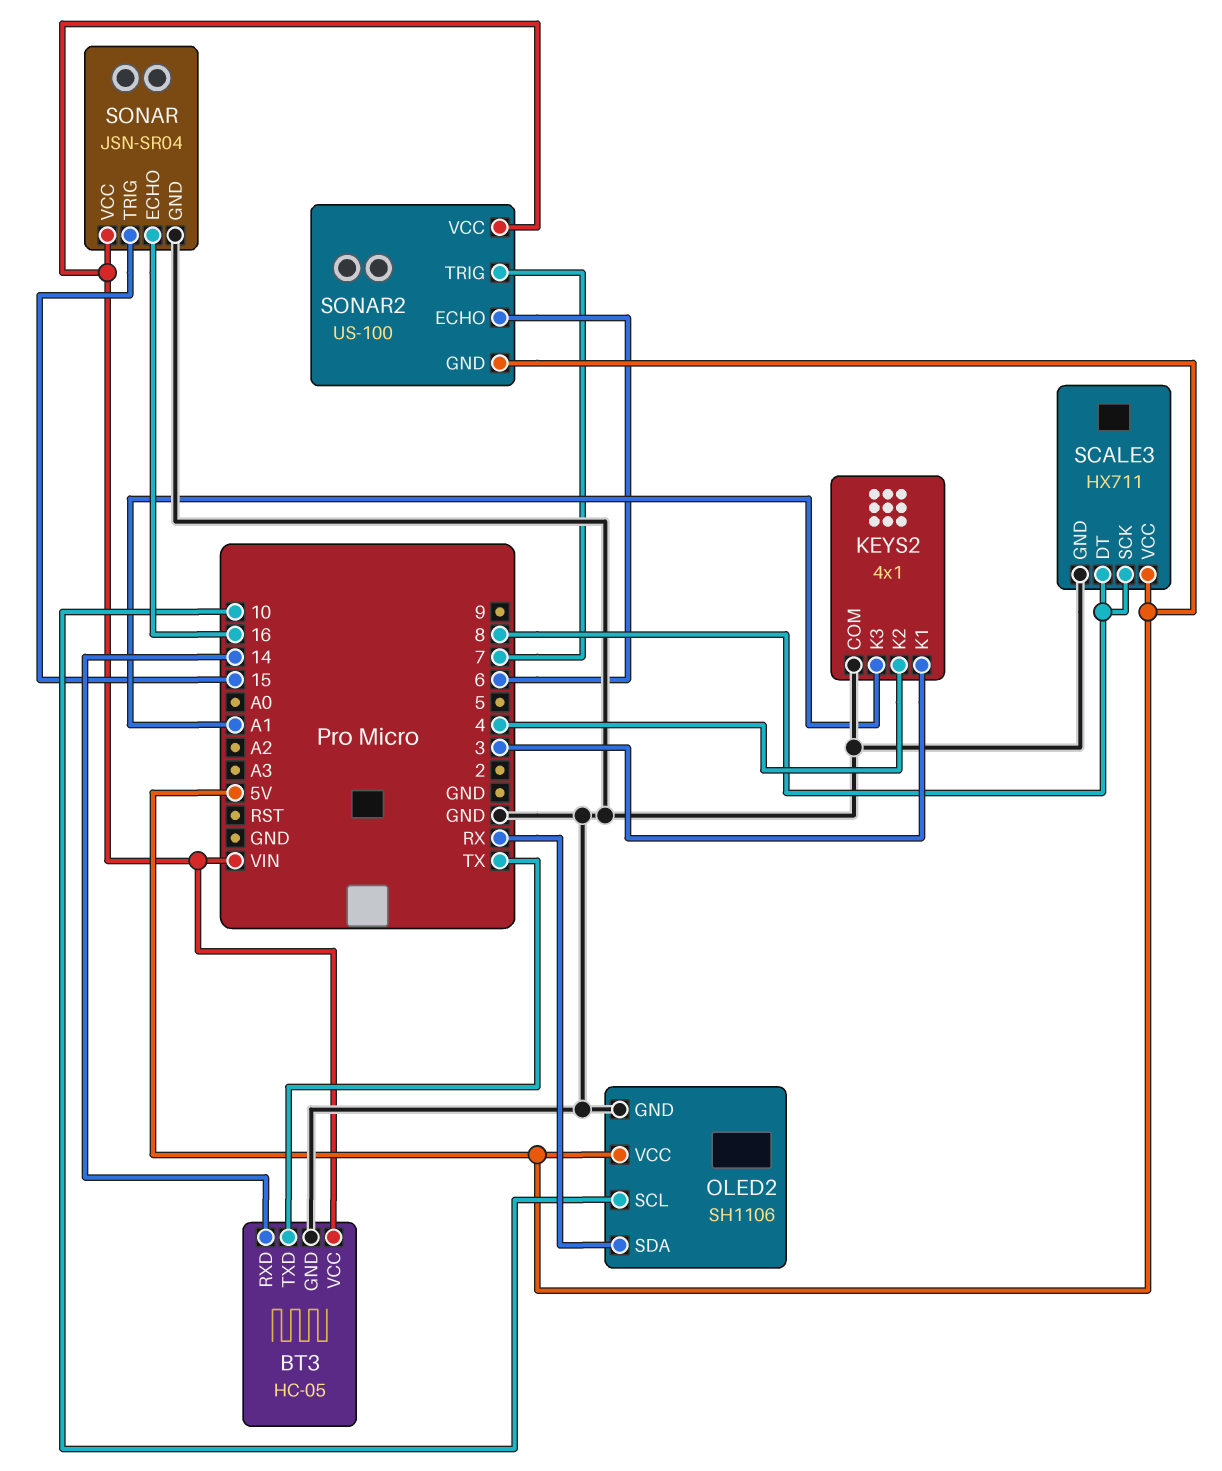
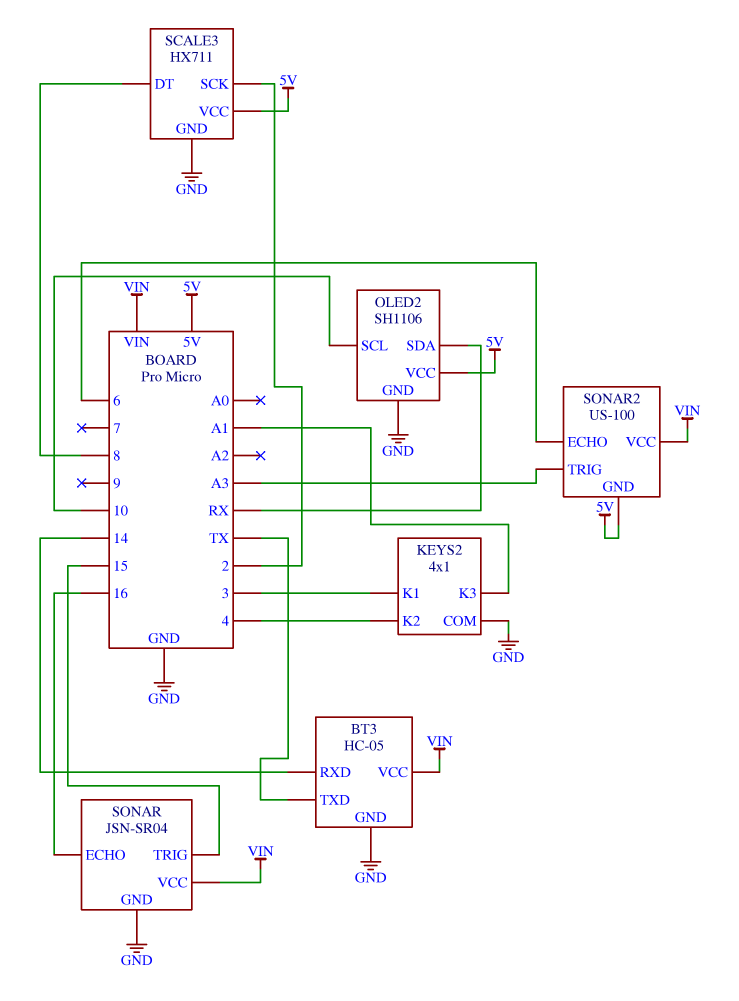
SCALE3 pin SCK: 8 -> 2
SONAR2 pin TRIG: 7 -> A3

